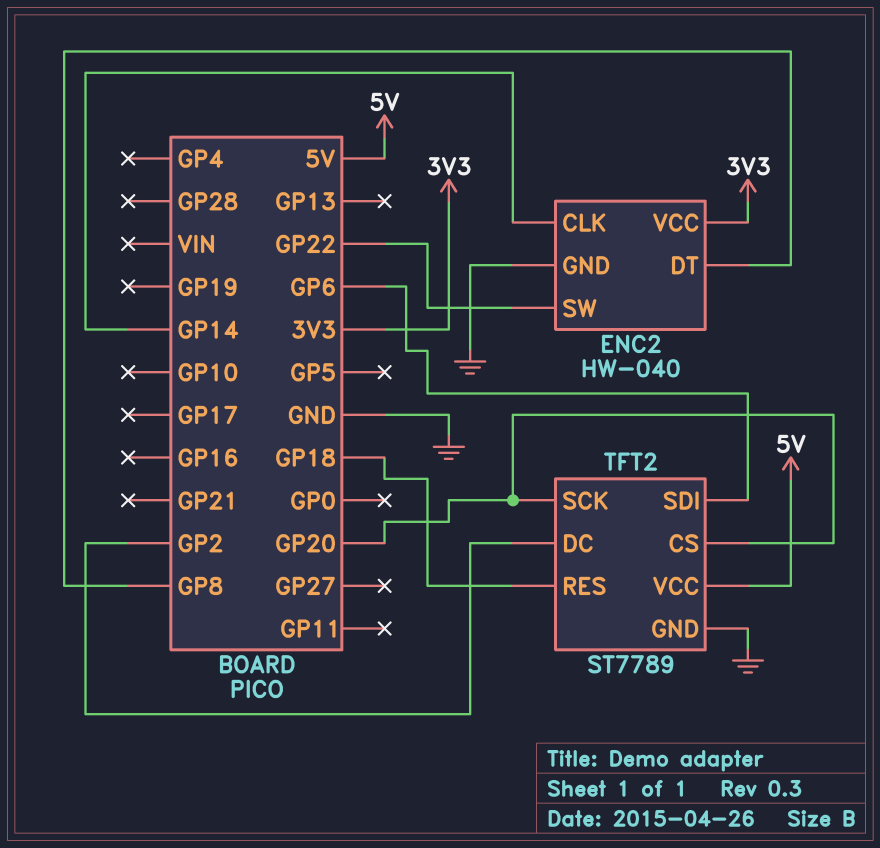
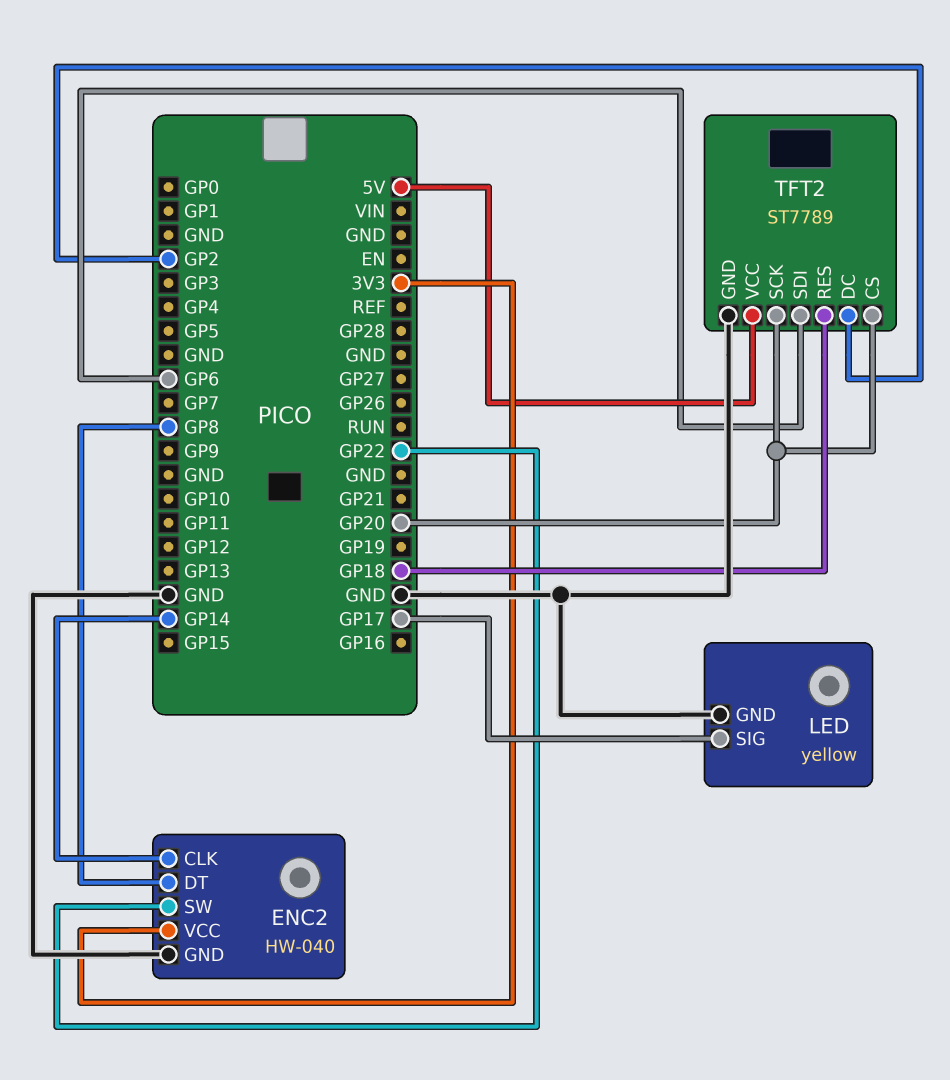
LED: none -> yellow
LED pin GND: none -> GND
LED pin SIG: none -> GP17

